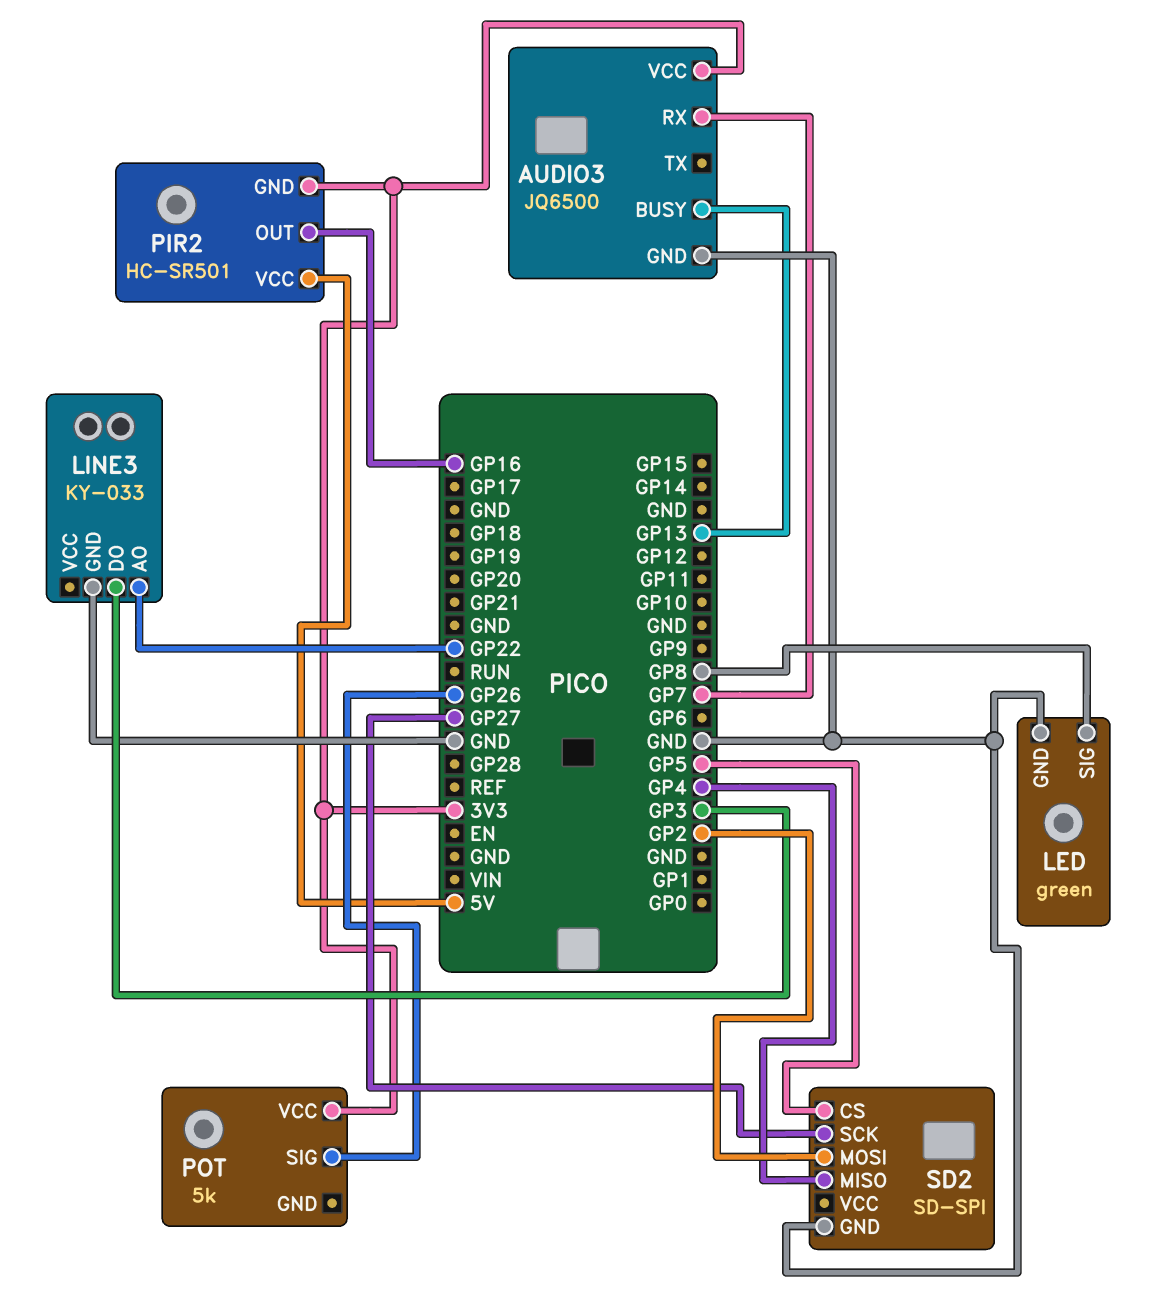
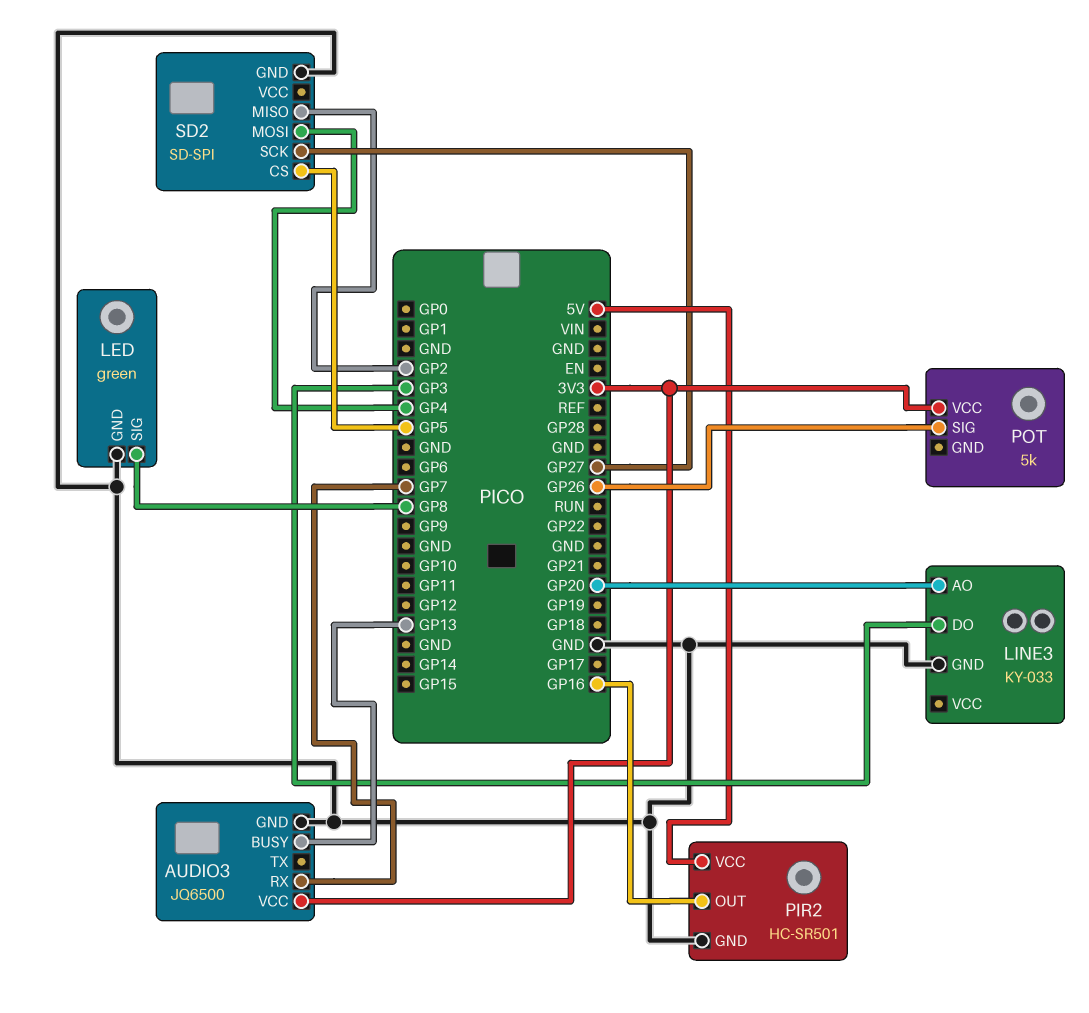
LINE3 pin AO: GP22 -> GP20
PIR2 pin GND: 3V3 -> GND
SD2 pin MISO: GP4 -> GP2
SD2 pin MOSI: GP2 -> GP4

